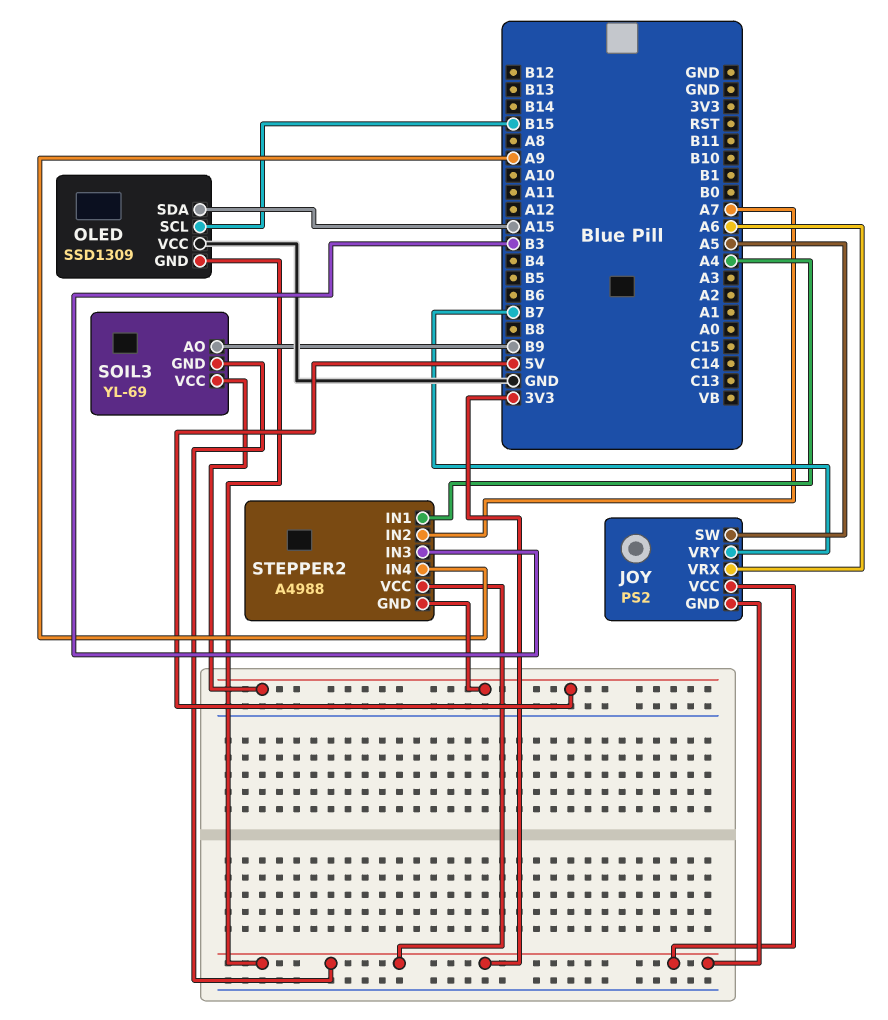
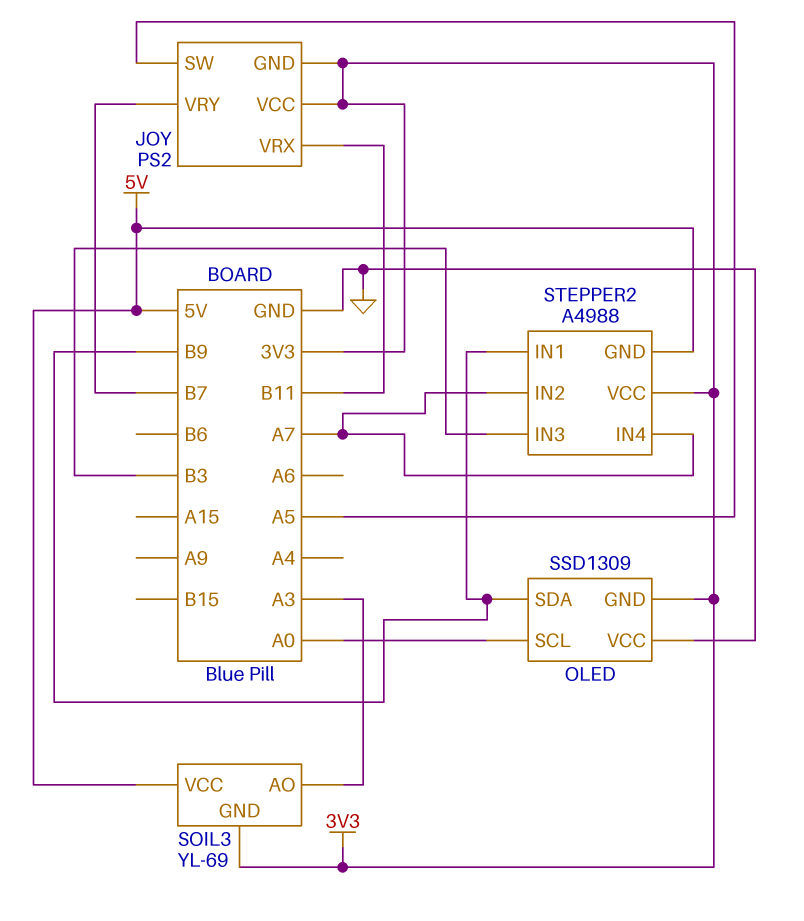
JOY pin VRX: A6 -> B11
OLED pin SCL: B15 -> A0
OLED pin SDA: A15 -> B9
SOIL3 pin AO: B9 -> A3
STEPPER2 pin IN1: A4 -> B9
STEPPER2 pin IN4: A9 -> A7

